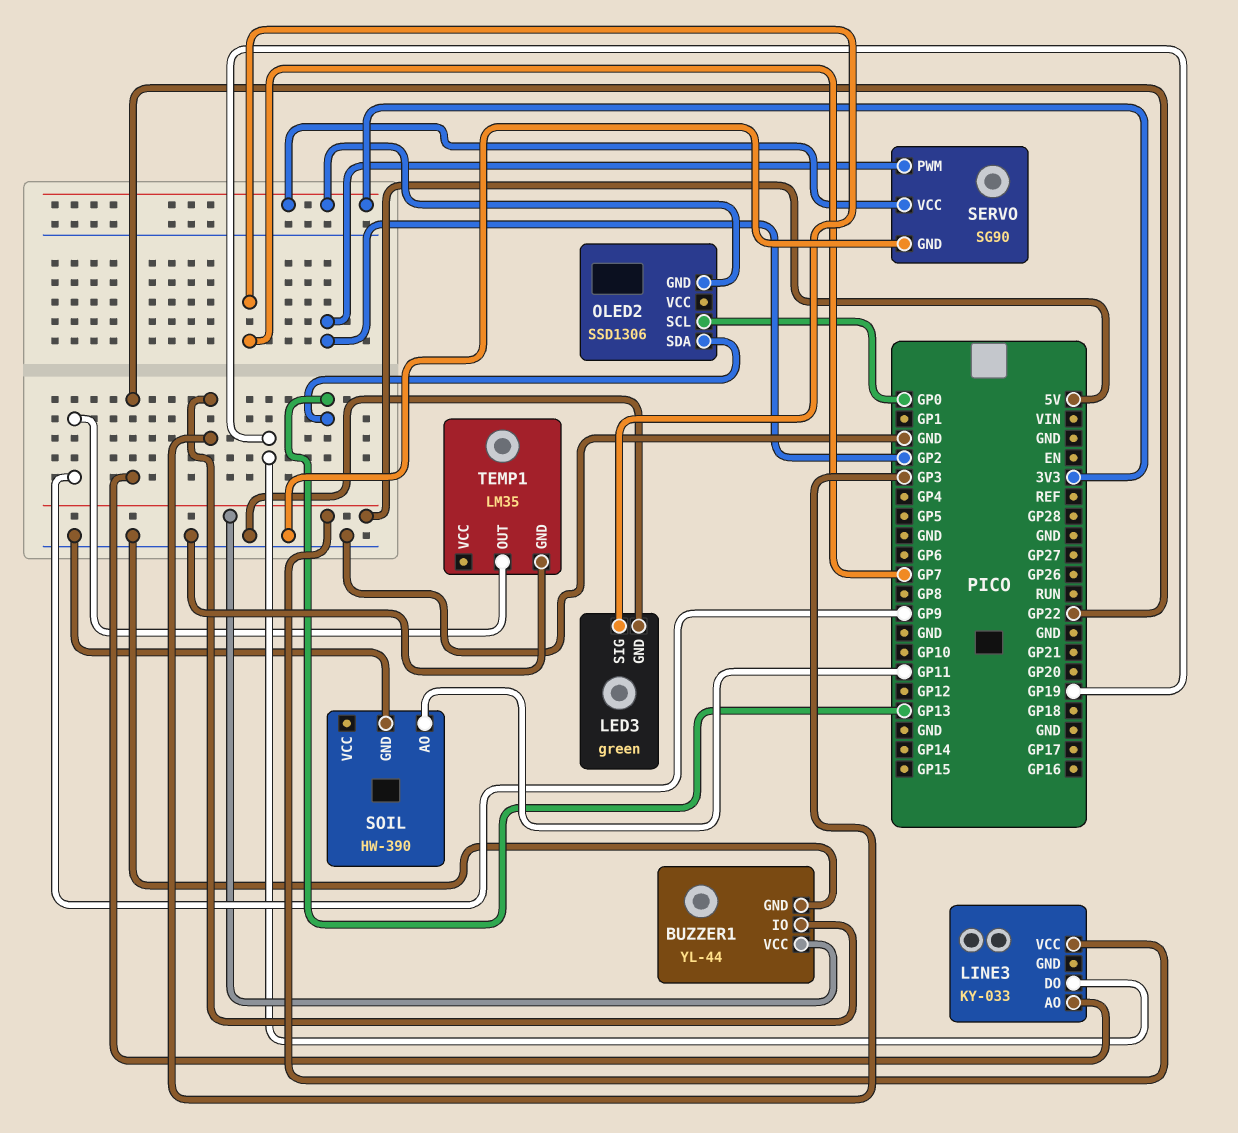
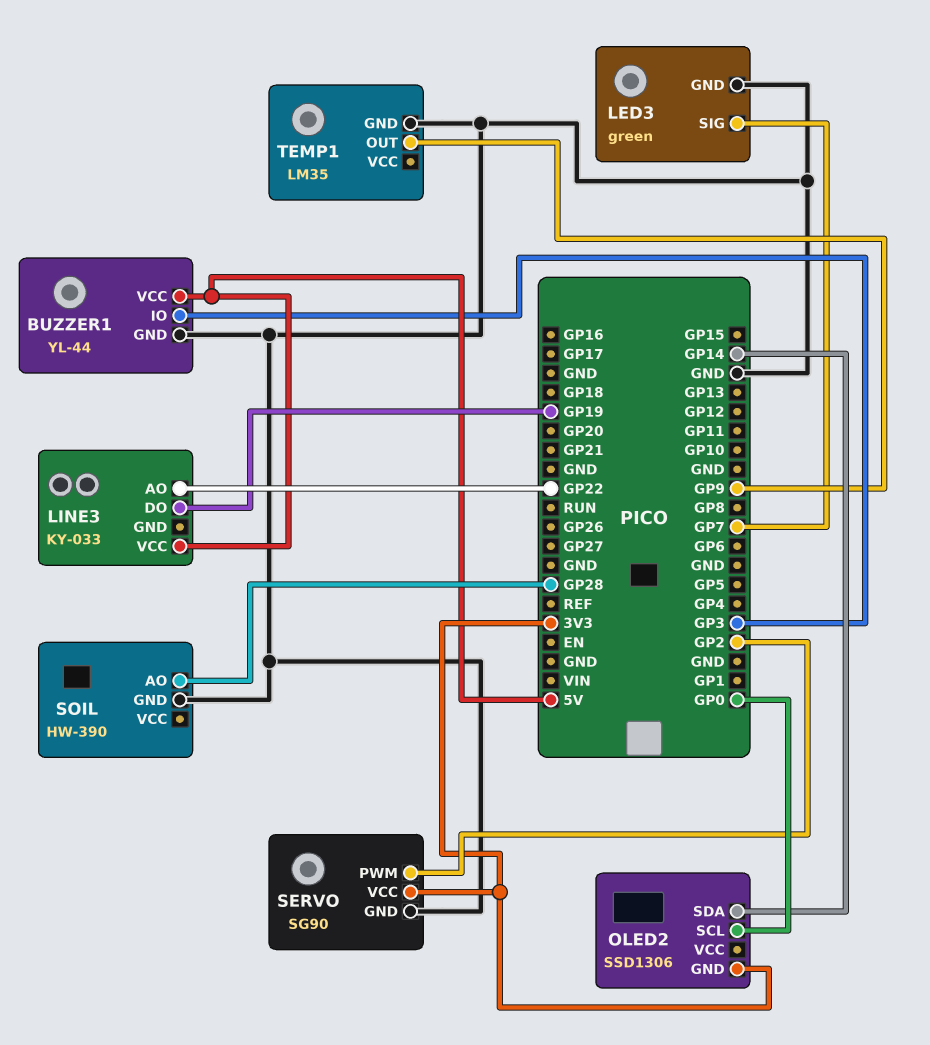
OLED2 pin SDA: GP13 -> GP14
SOIL pin AO: GP11 -> GP28

